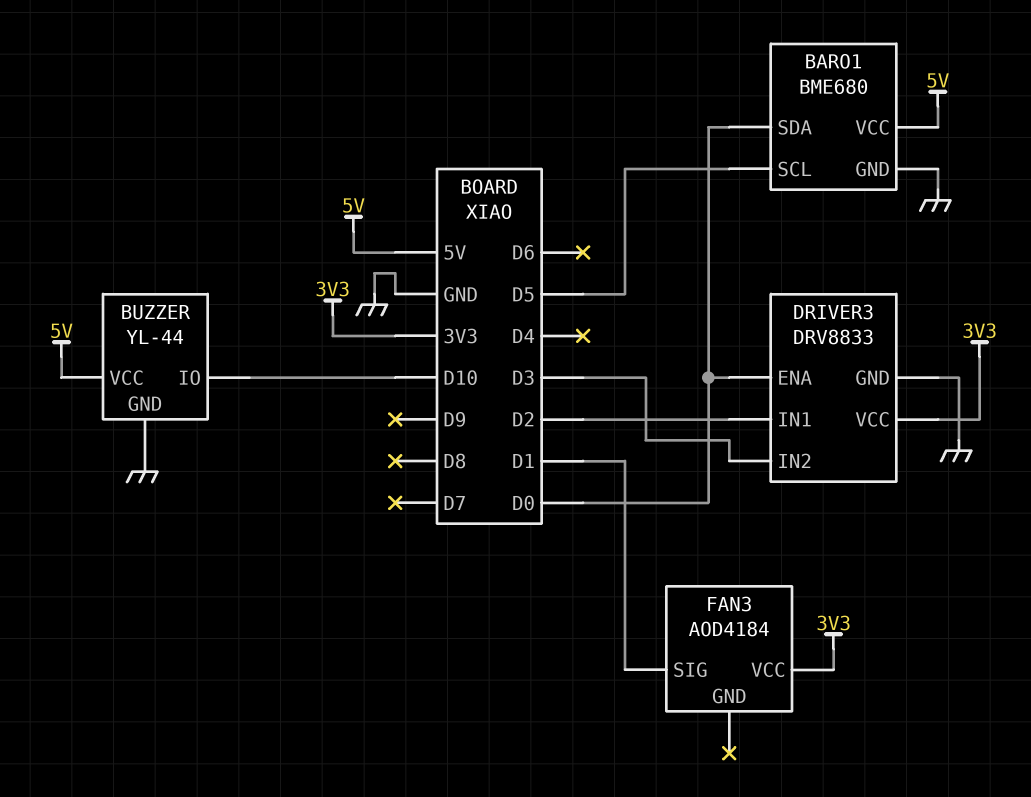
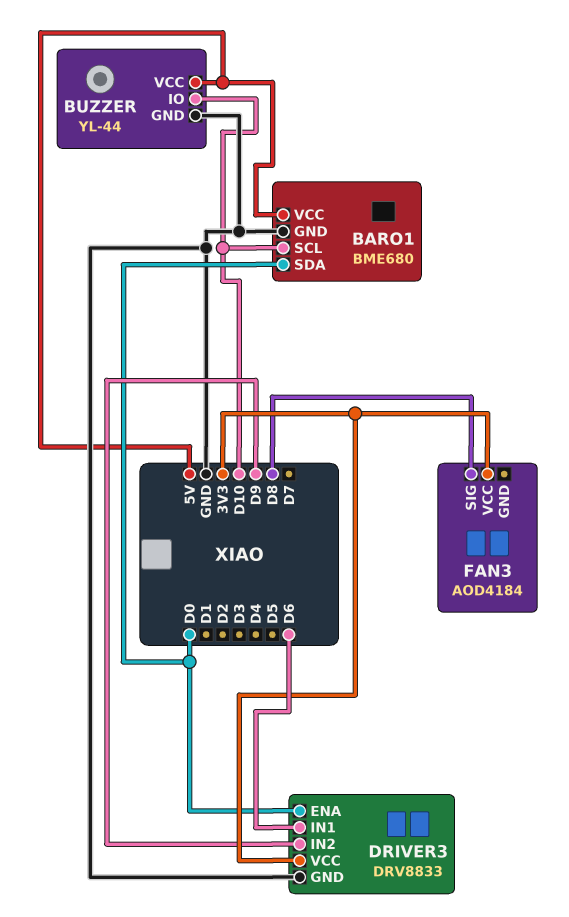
BARO1 pin SCL: D5 -> D10
DRIVER3 pin IN1: D2 -> D6
DRIVER3 pin IN2: D3 -> D9
FAN3 pin SIG: D1 -> D8

